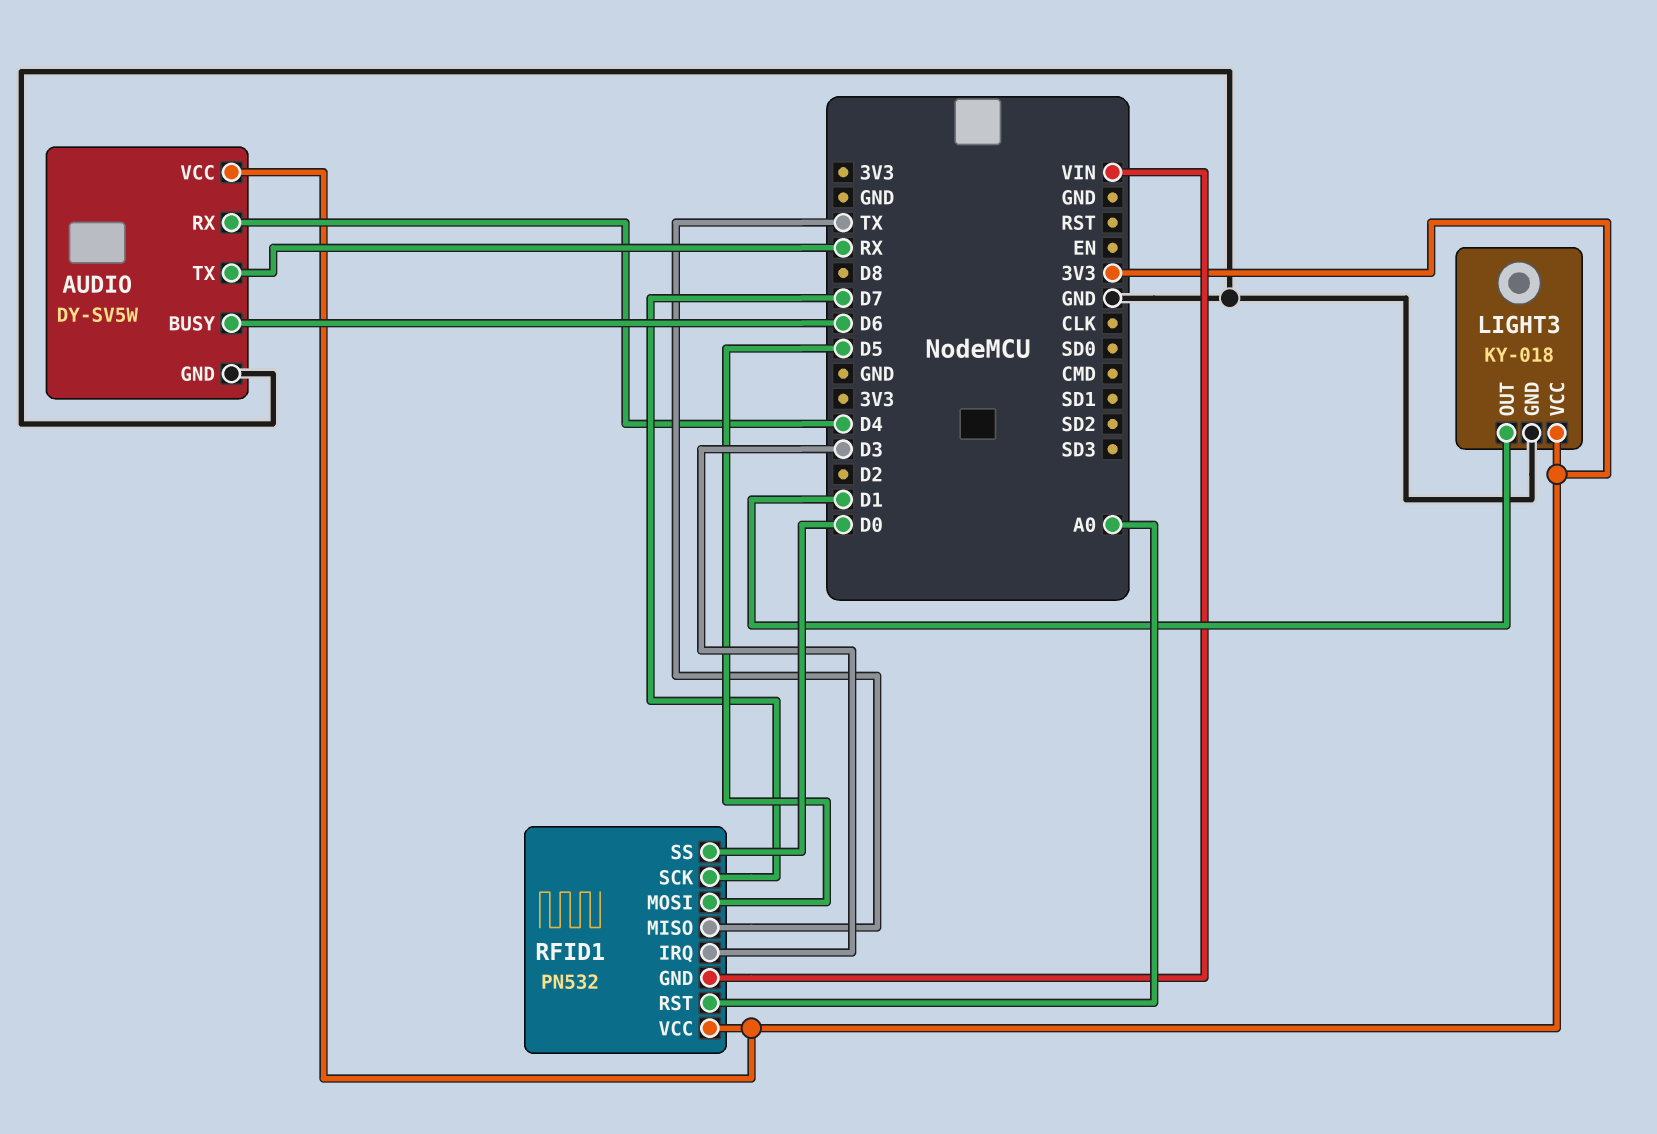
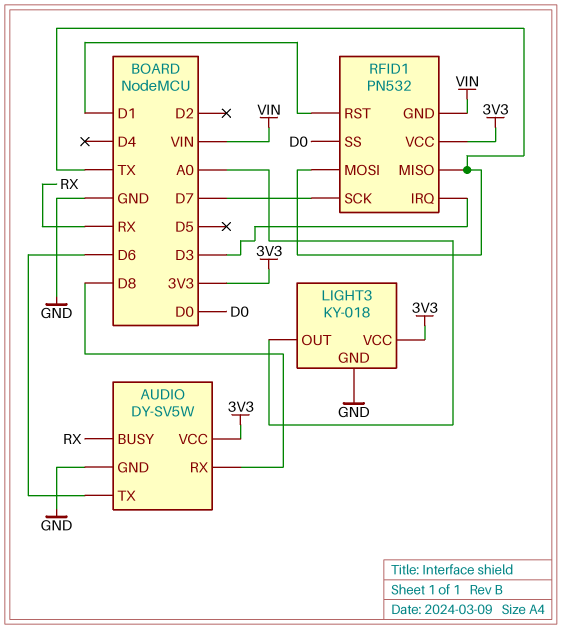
AUDIO pin BUSY: D6 -> RX
AUDIO pin RX: D4 -> D8
AUDIO pin TX: RX -> D6
LIGHT3 pin OUT: D1 -> A0
RFID1 pin MOSI: D5 -> TX
RFID1 pin RST: A0 -> D1

